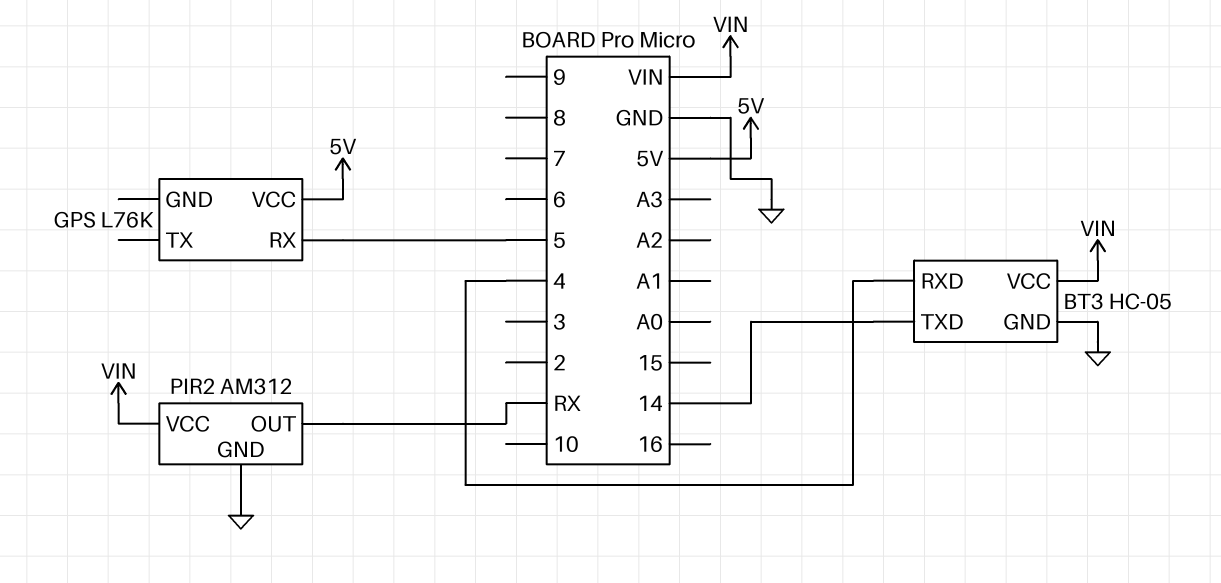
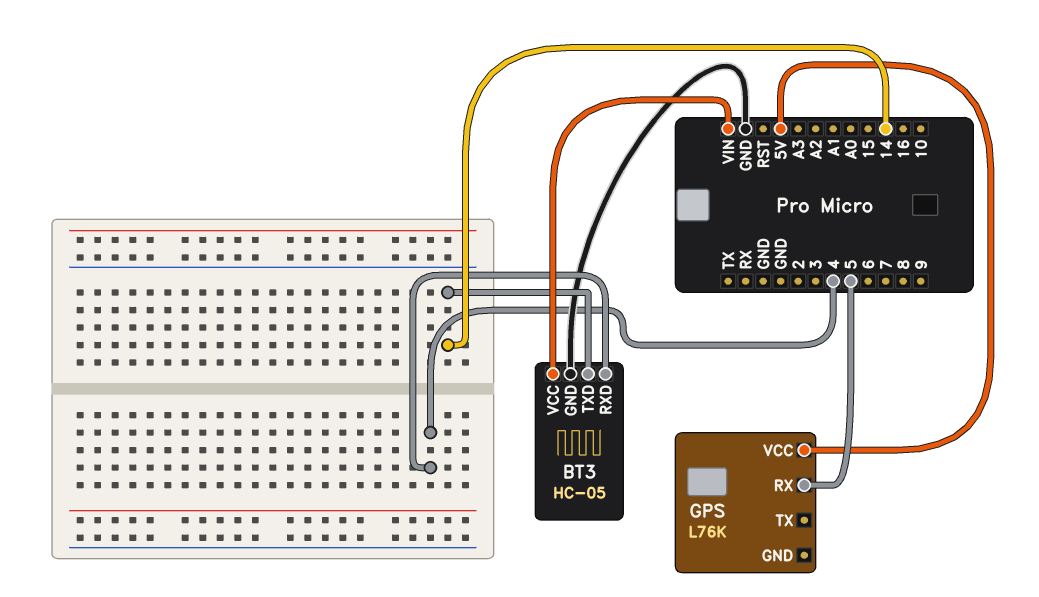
PIR2: AM312 -> none
PIR2 pin GND: GND -> none
PIR2 pin OUT: RX -> none
PIR2 pin VCC: VIN -> none

